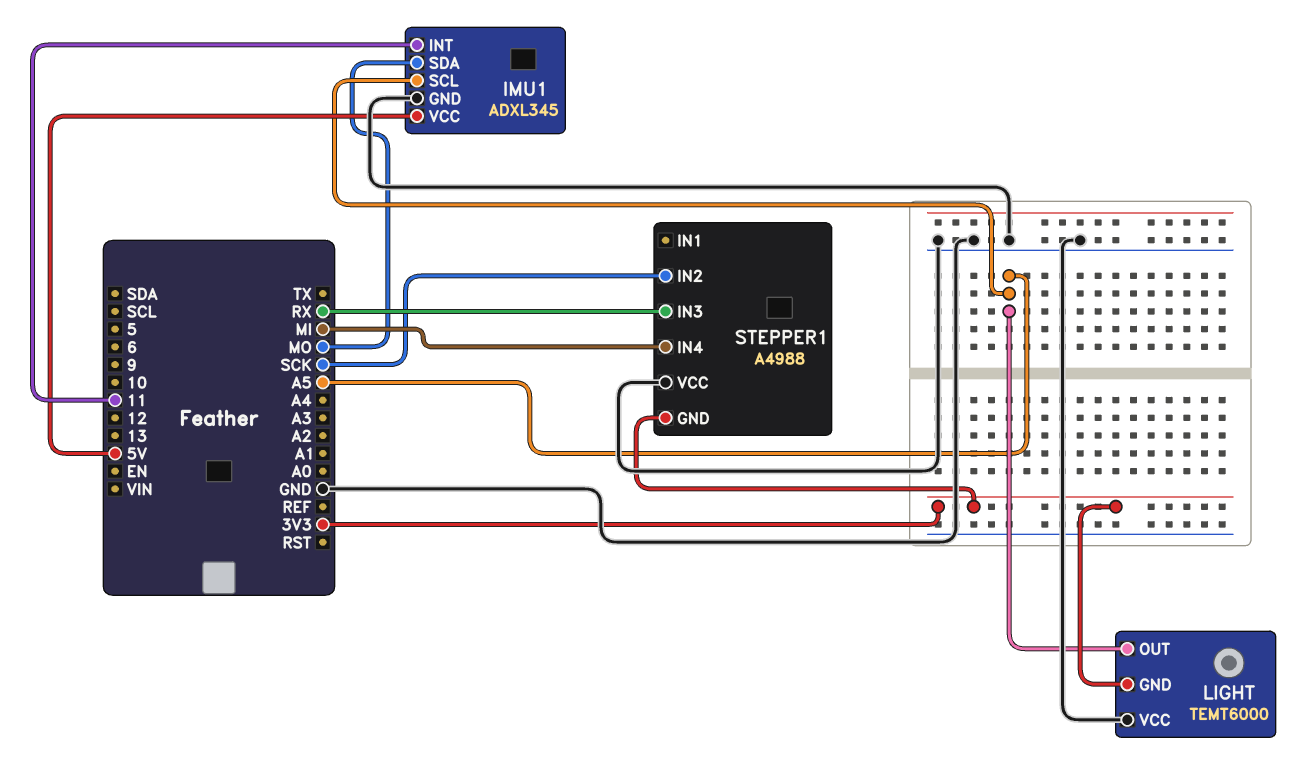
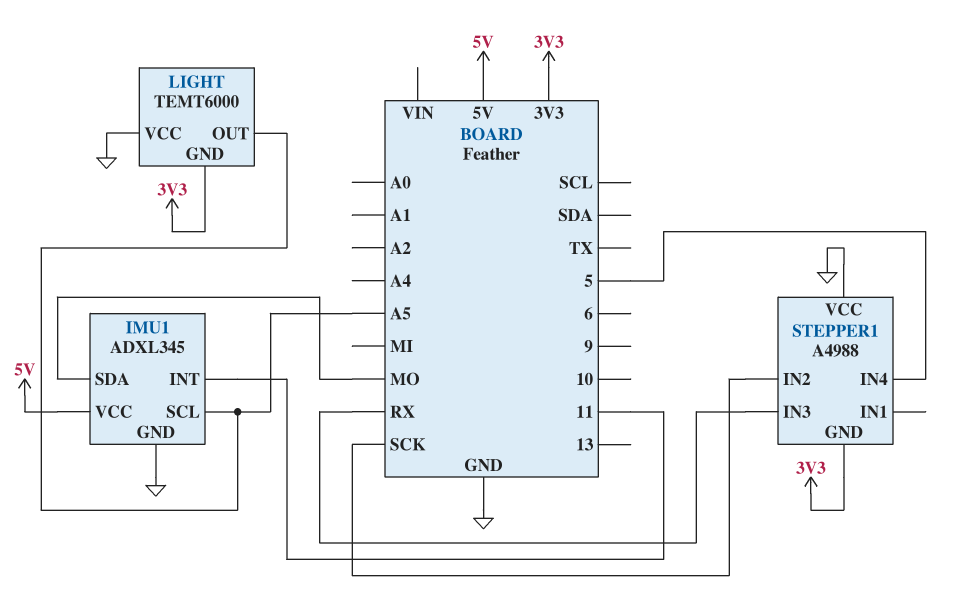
STEPPER1 pin IN4: MI -> 5

